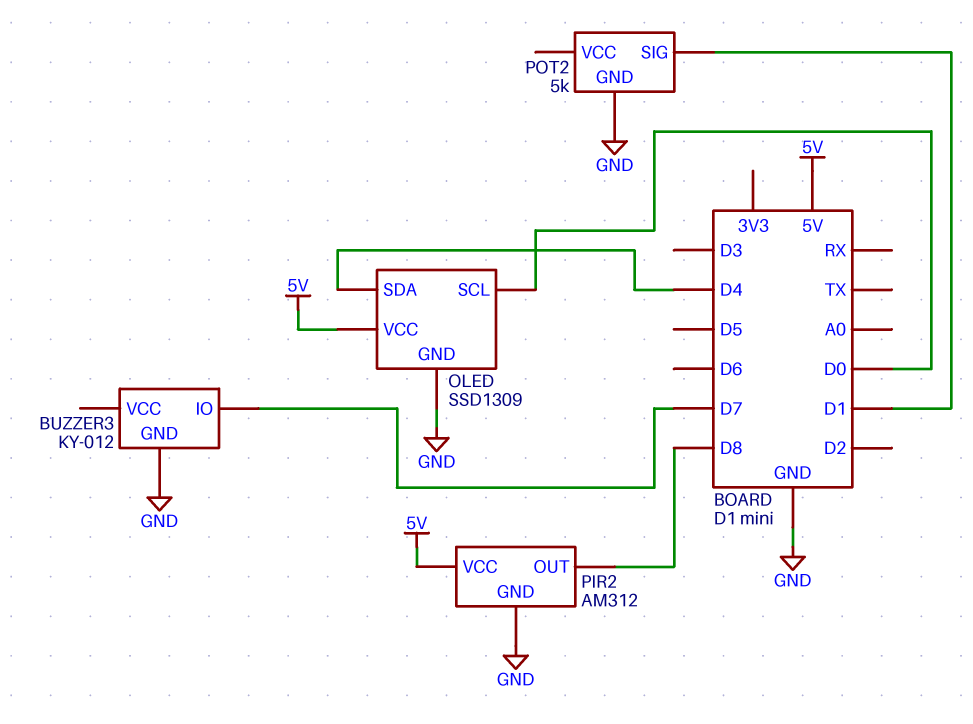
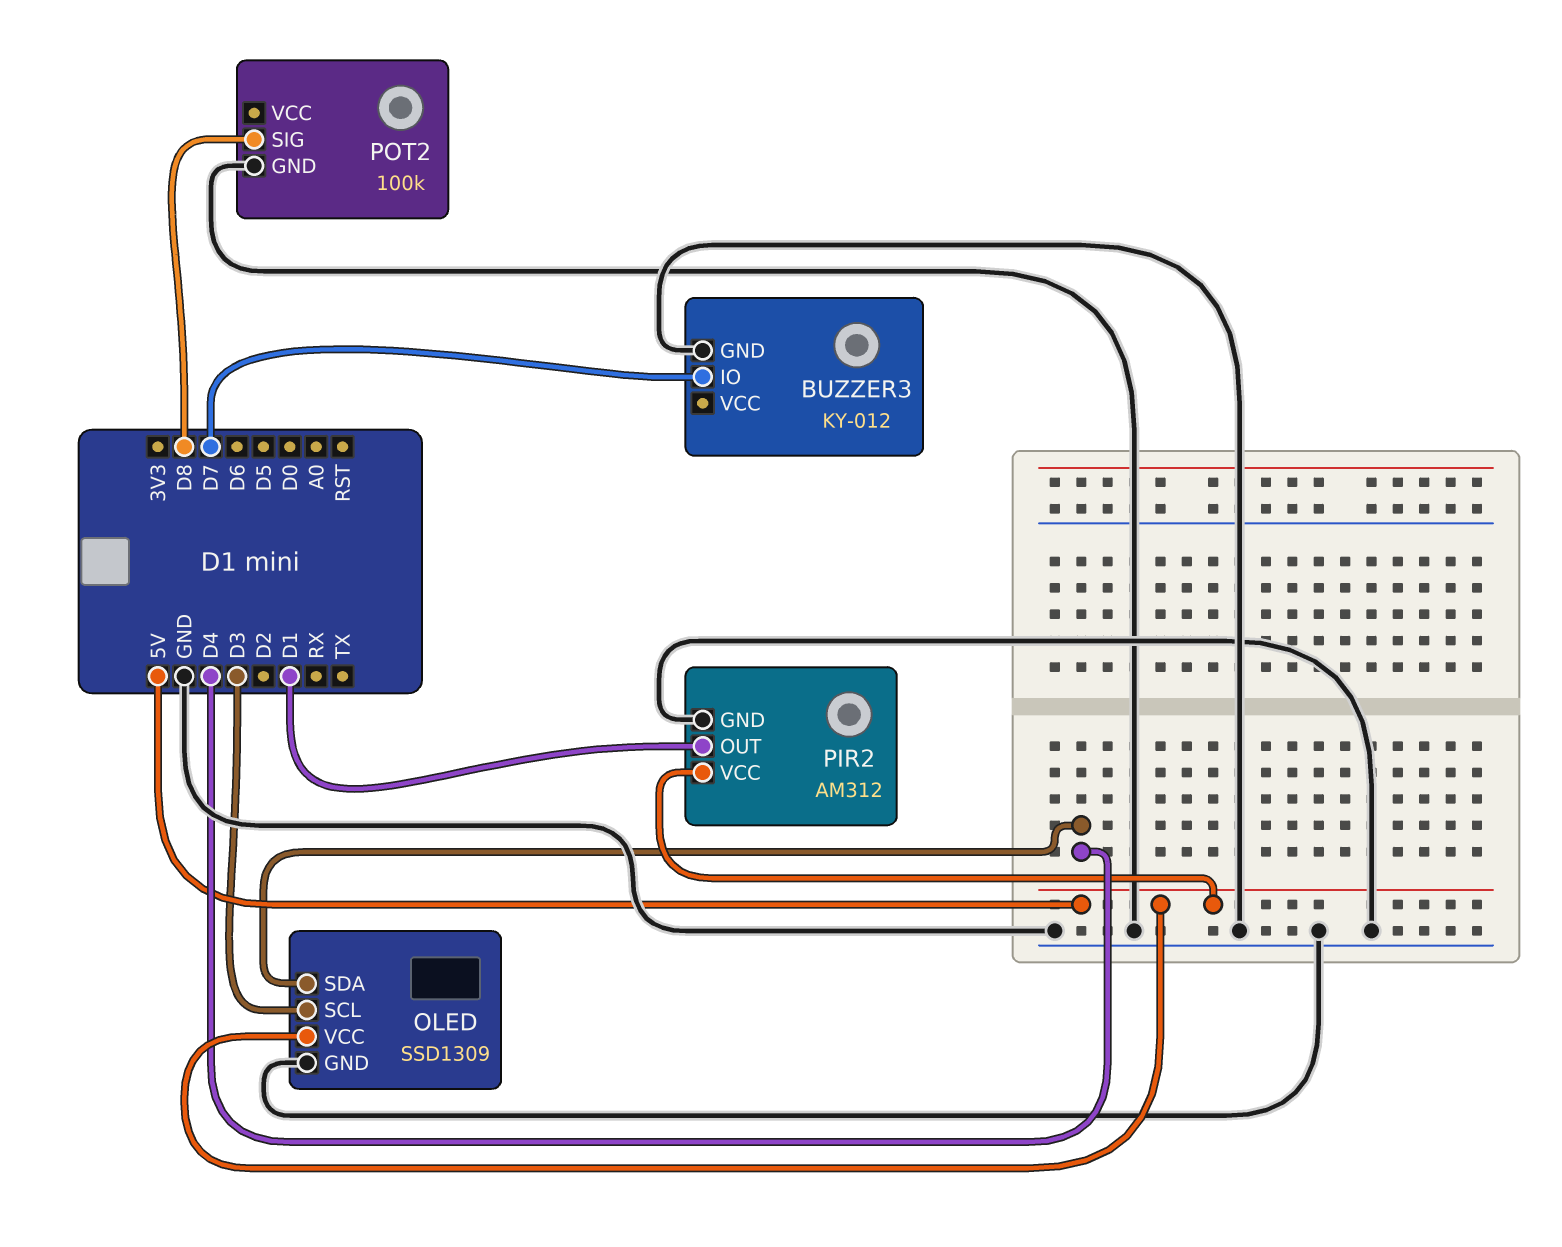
OLED pin SCL: D0 -> D3
PIR2 pin OUT: D8 -> D1
POT2: 5k -> 100k
POT2 pin SIG: D1 -> D8

